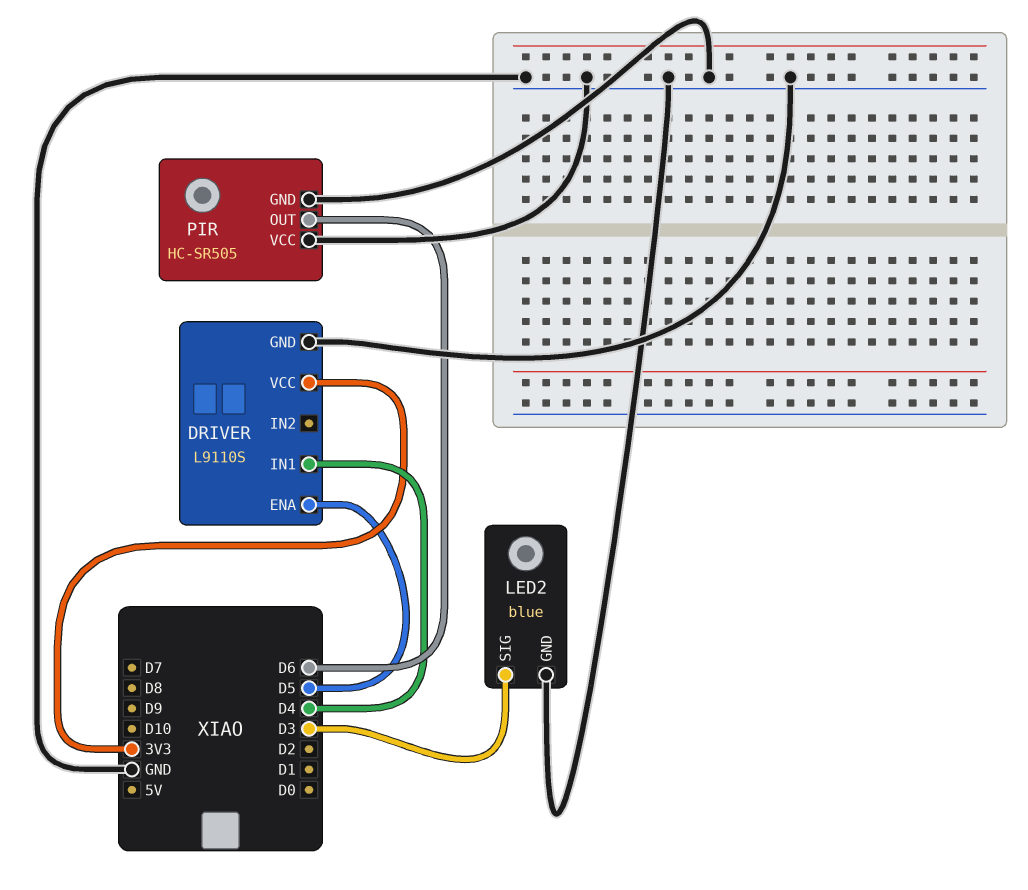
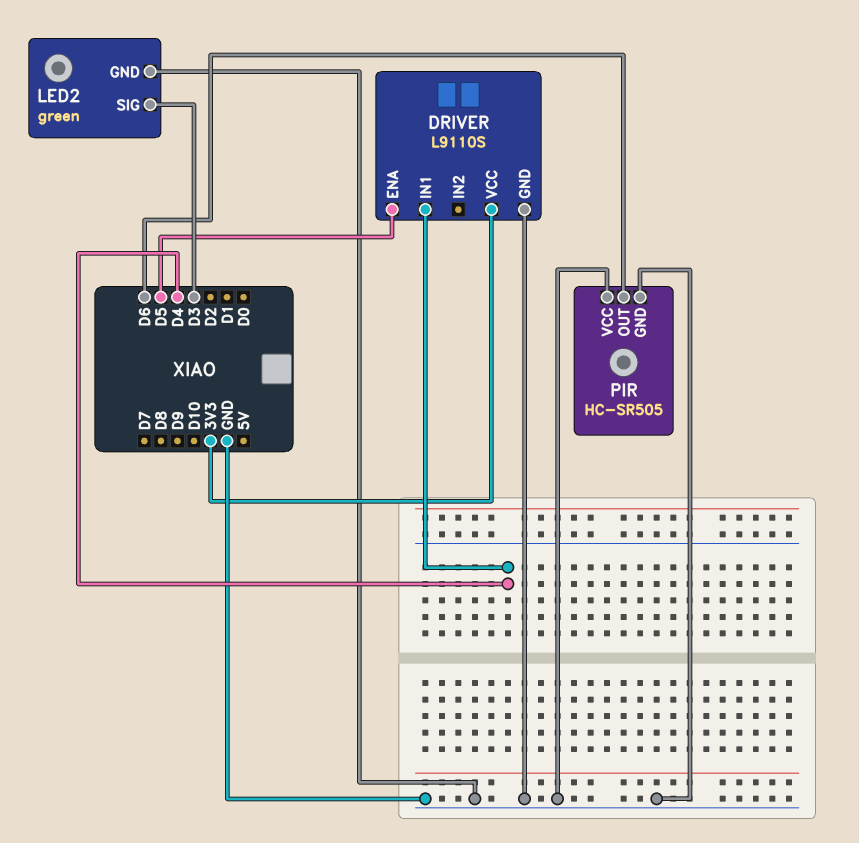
LED2: blue -> green

